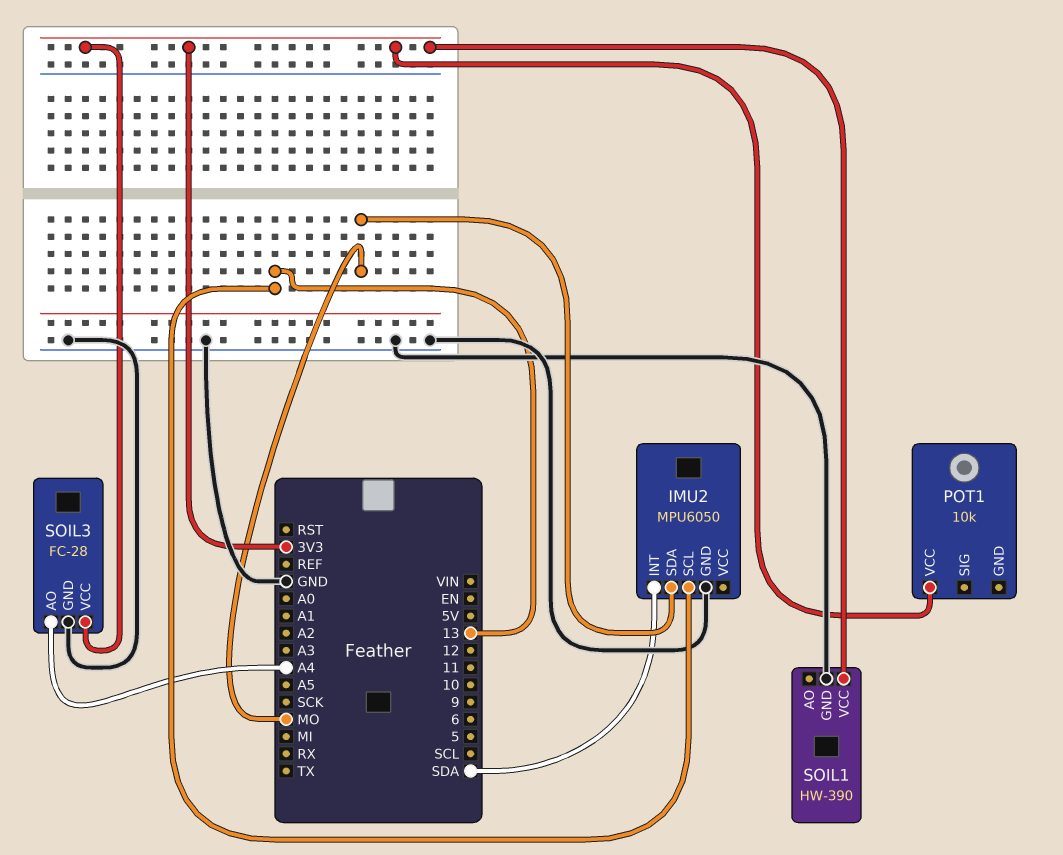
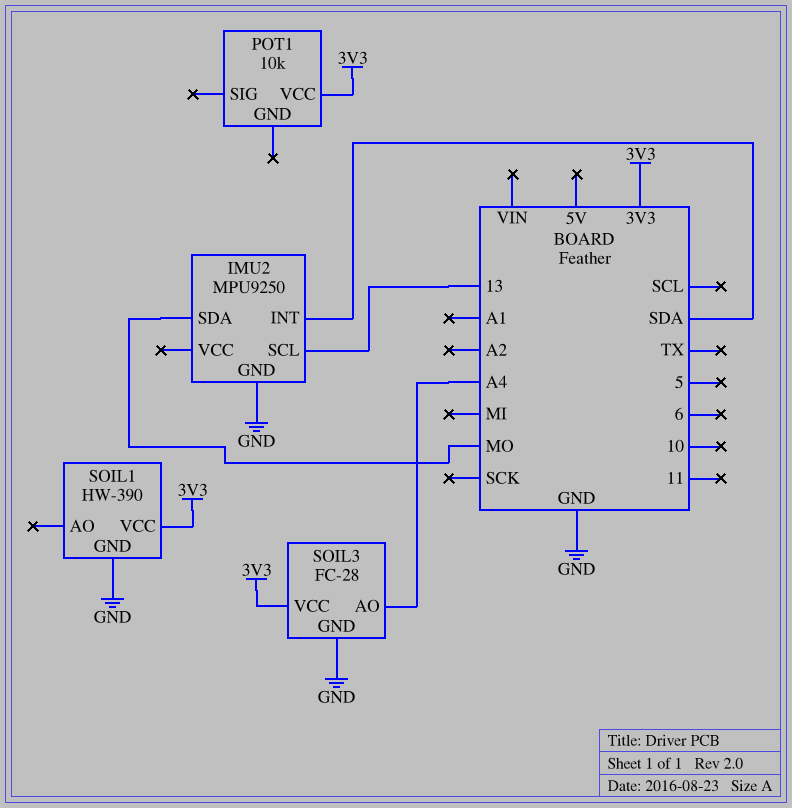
IMU2: MPU6050 -> MPU9250

